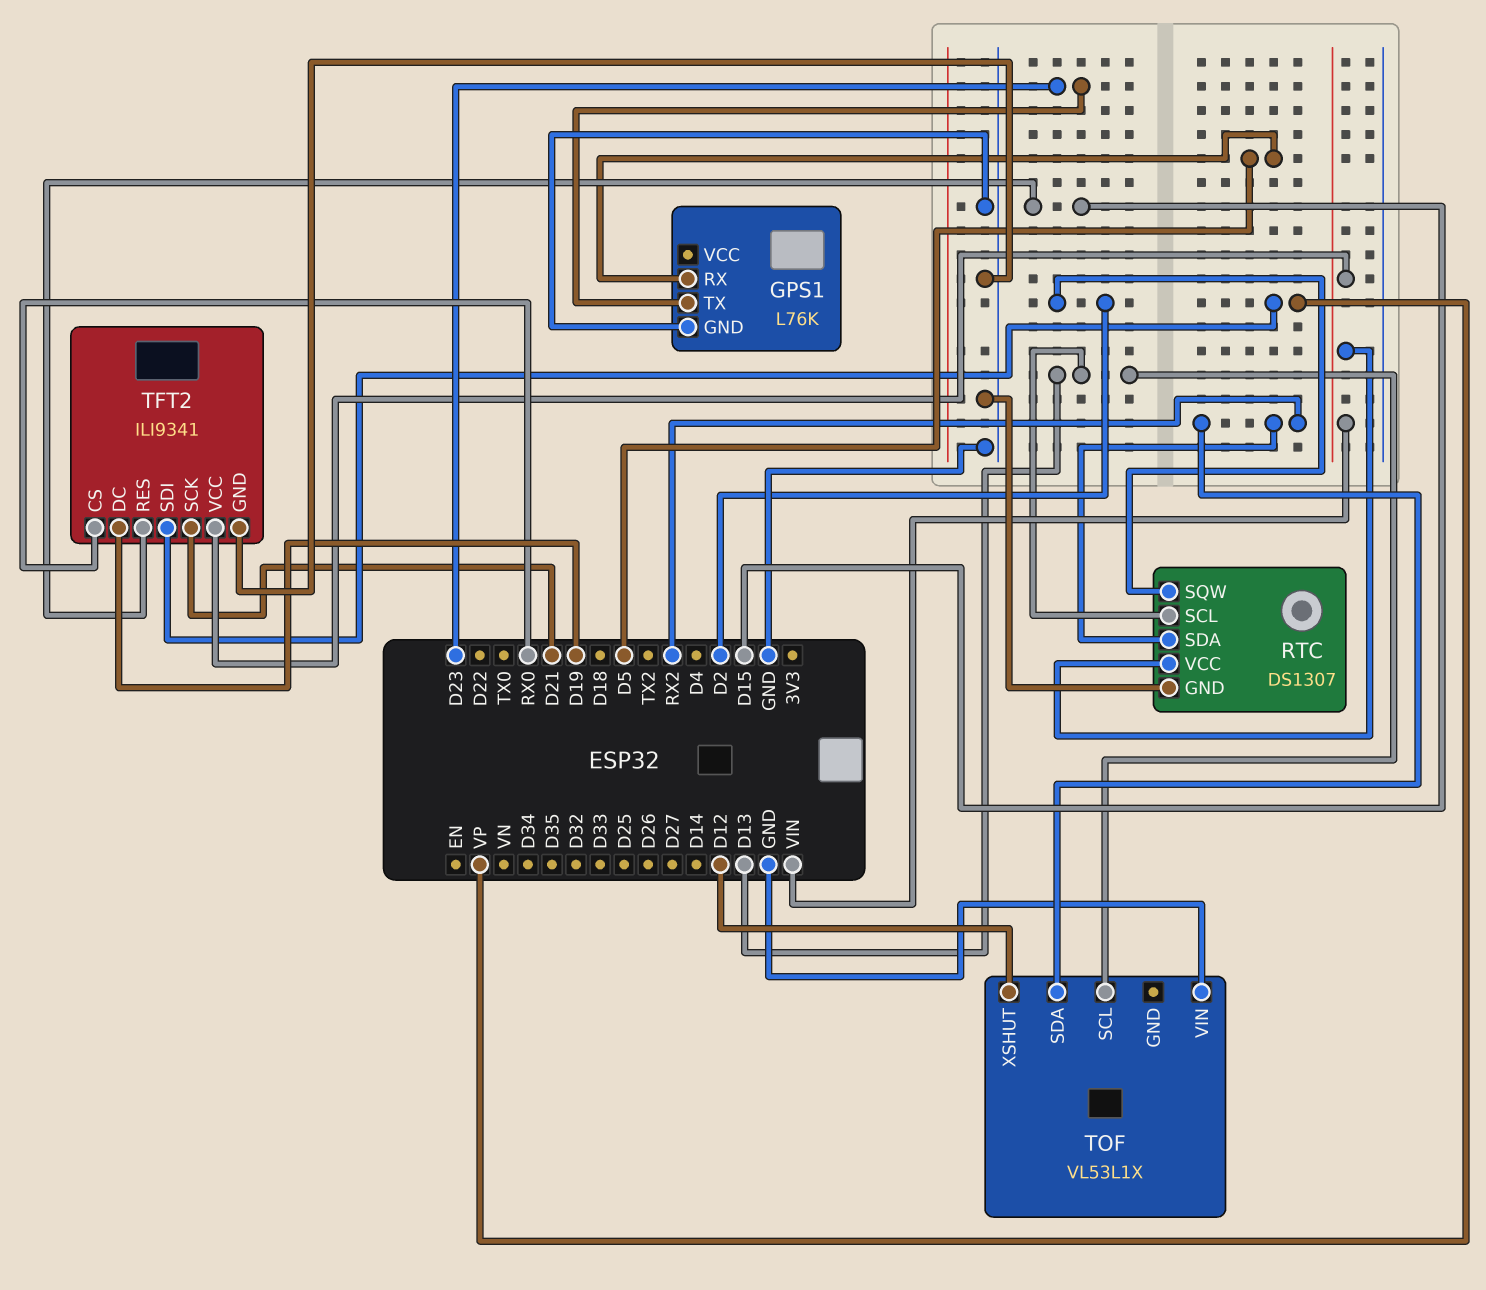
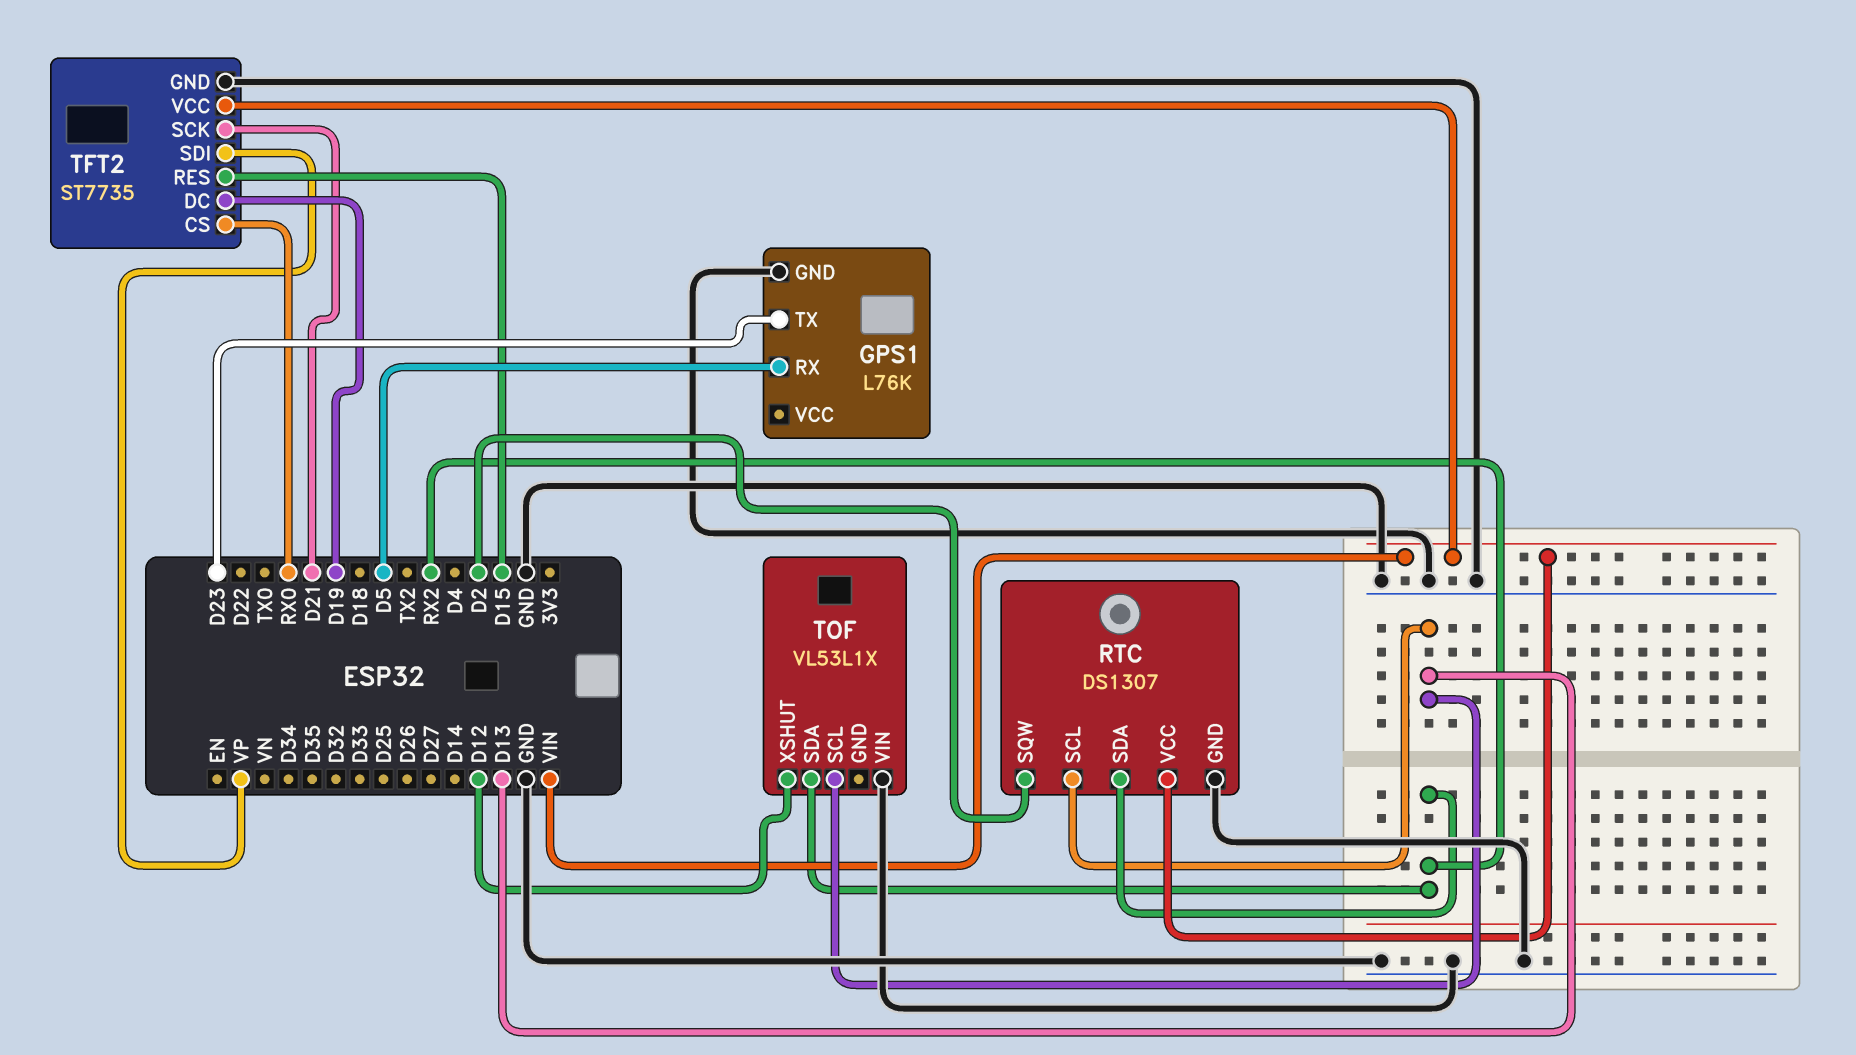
TFT2: ILI9341 -> ST7735

